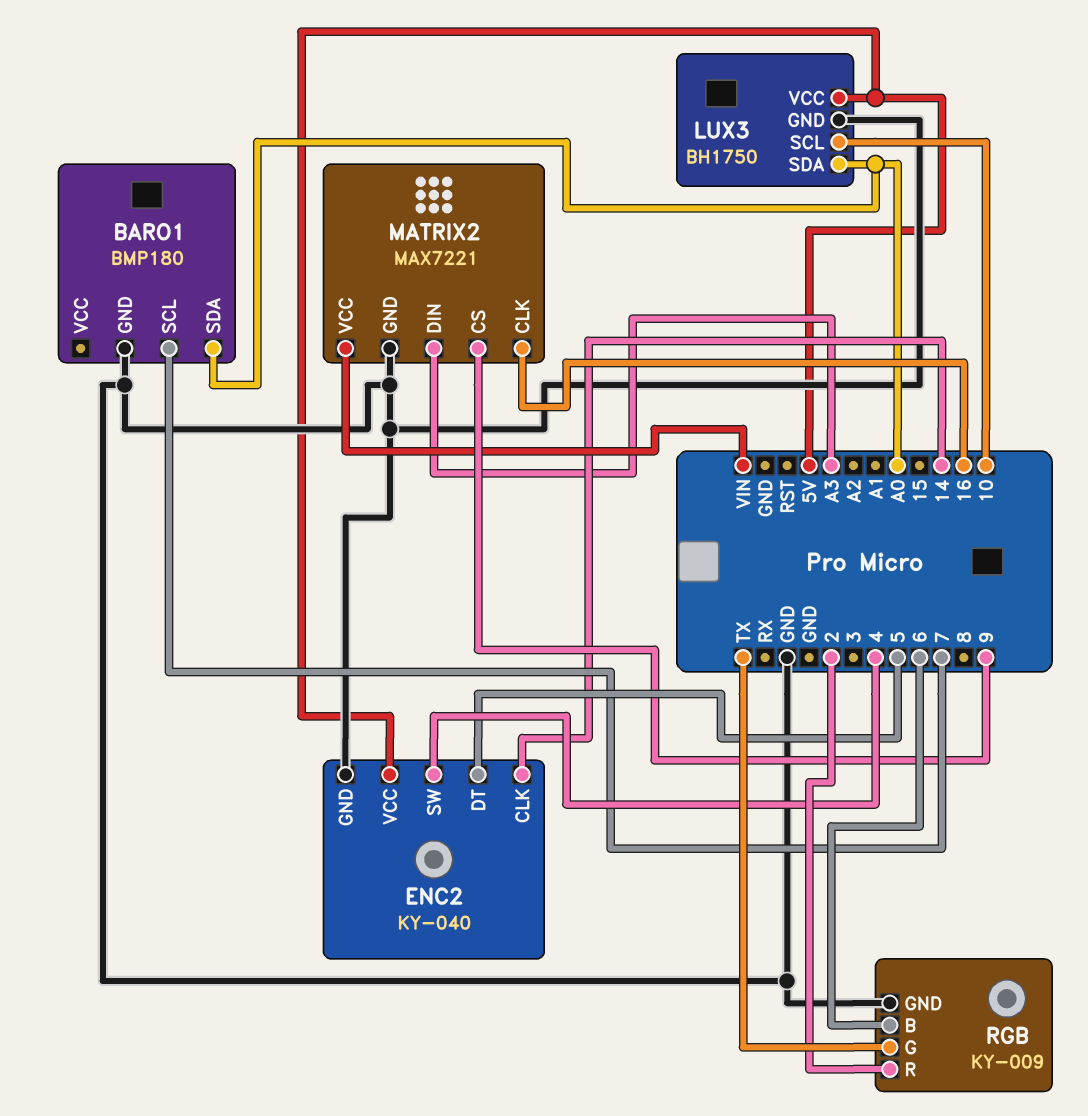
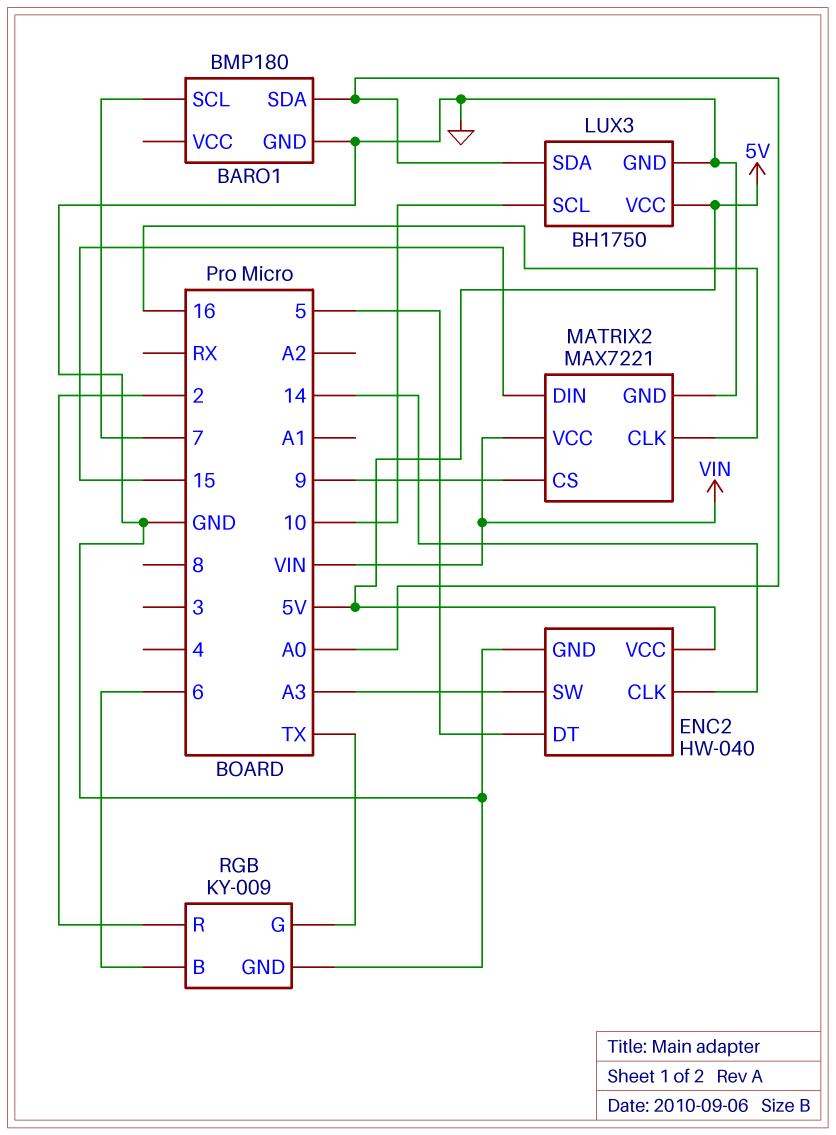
ENC2: KY-040 -> HW-040
ENC2 pin SW: 4 -> A3
MATRIX2 pin DIN: A3 -> 15

